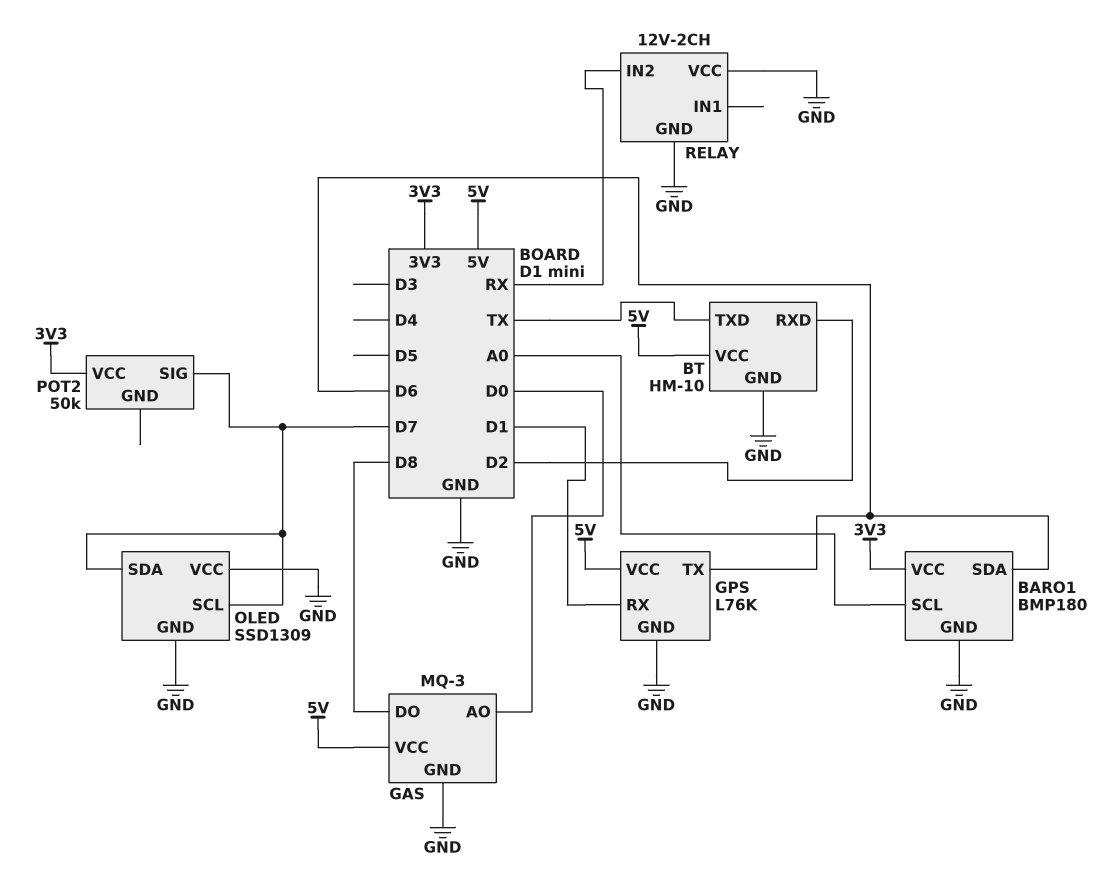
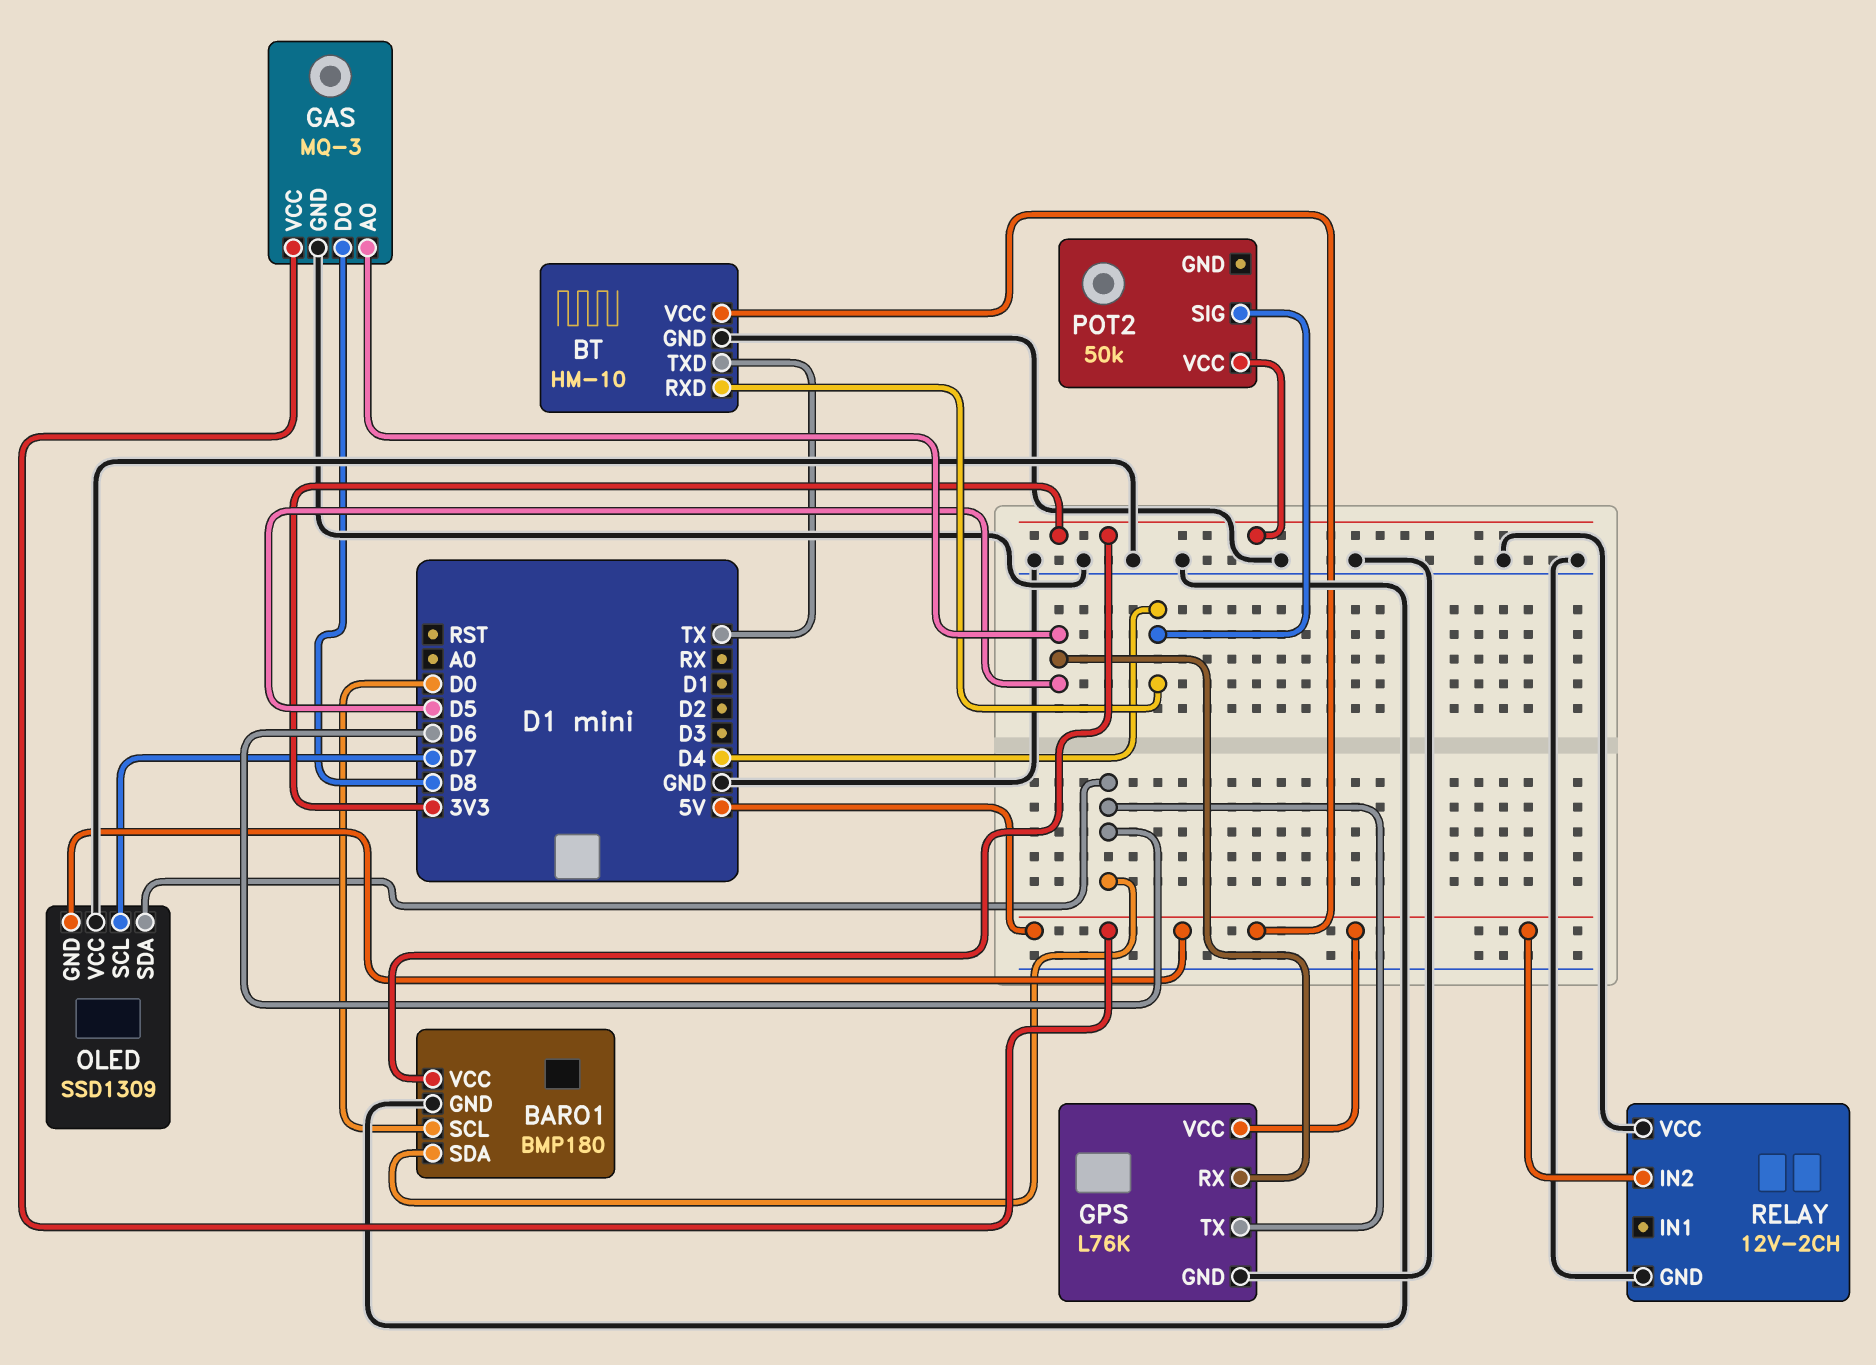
BARO1 pin SCL: A0 -> D0
BT pin RXD: D2 -> D4
GAS pin AO: D0 -> D5
GPS pin RX: D1 -> D5
OLED pin GND: GND -> 5V
OLED pin SDA: D7 -> D6
POT2 pin SIG: D7 -> D4
RELAY pin IN2: RX -> 5V

